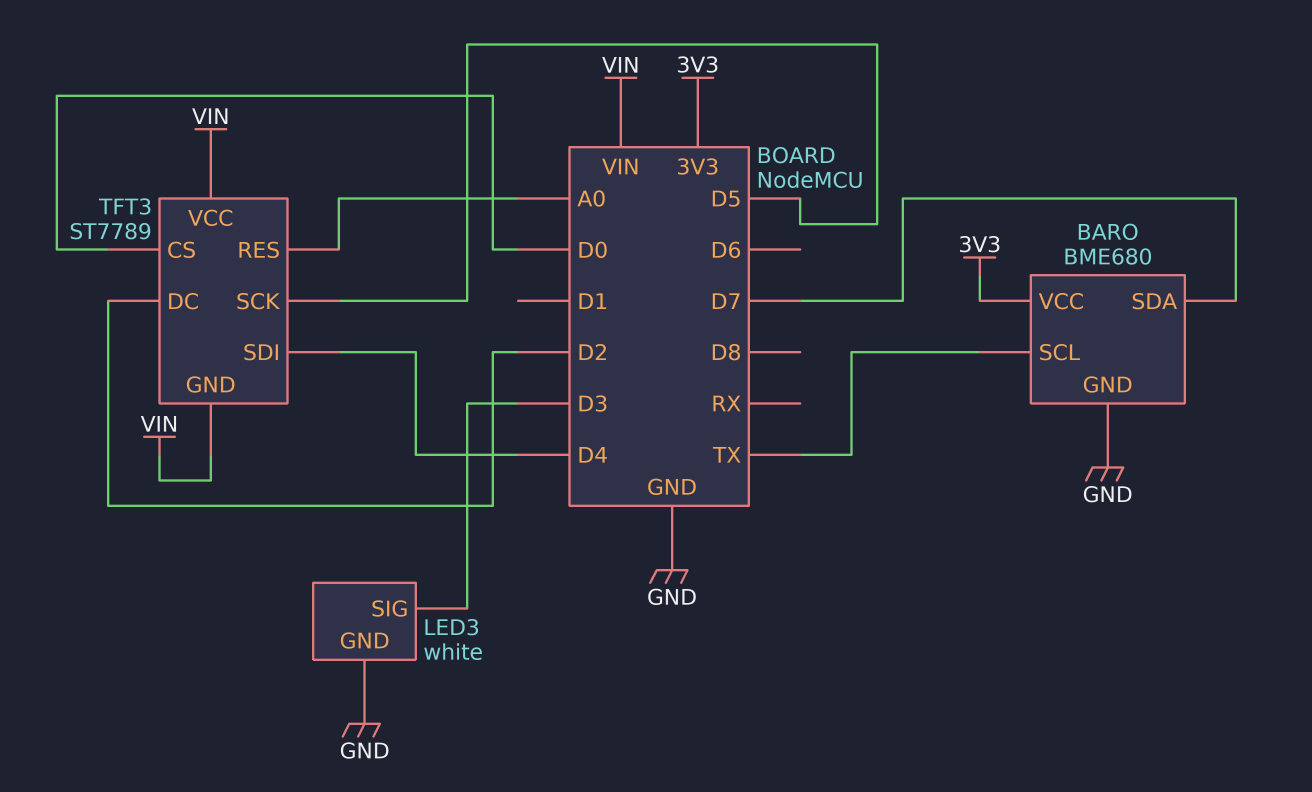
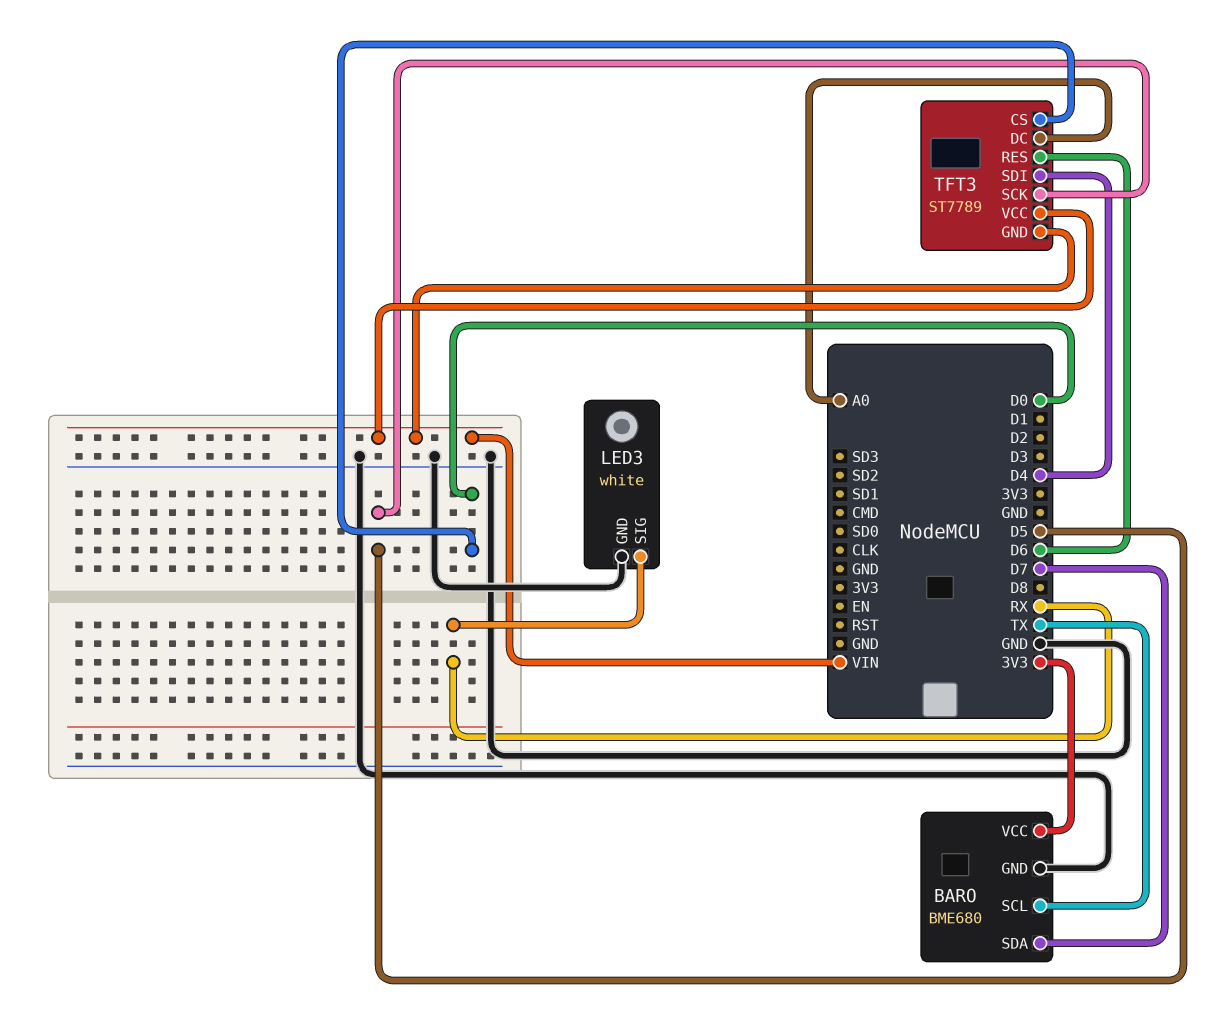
LED3 pin SIG: D3 -> RX
TFT3 pin DC: D2 -> A0
TFT3 pin RES: A0 -> D6

